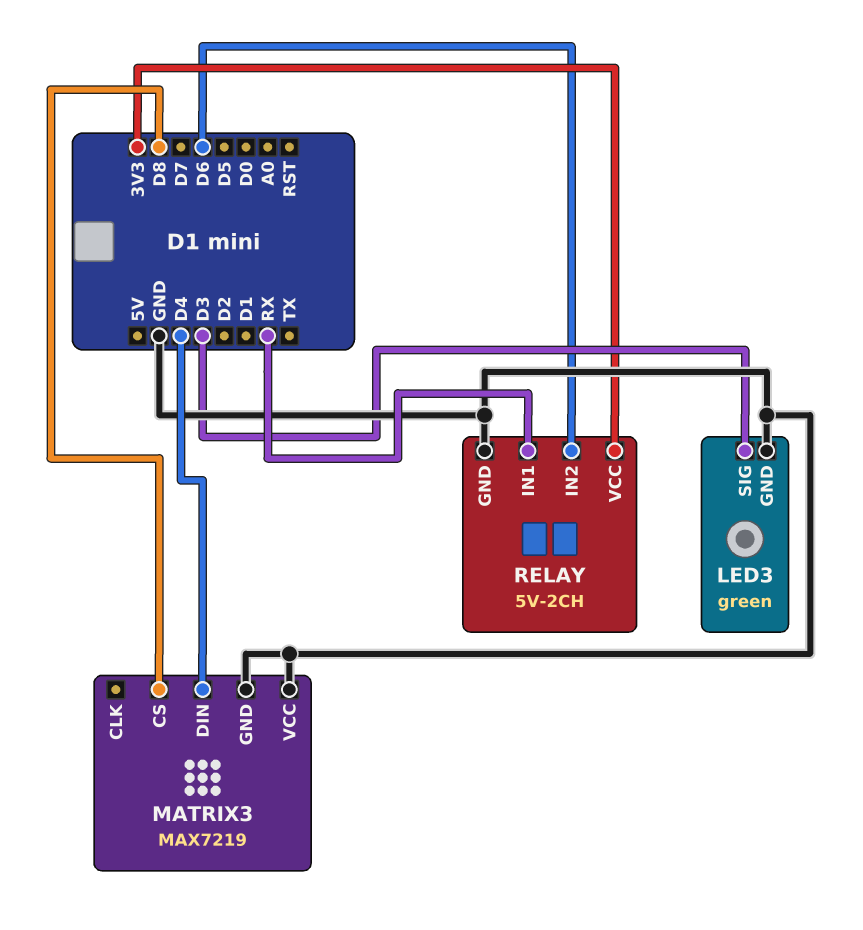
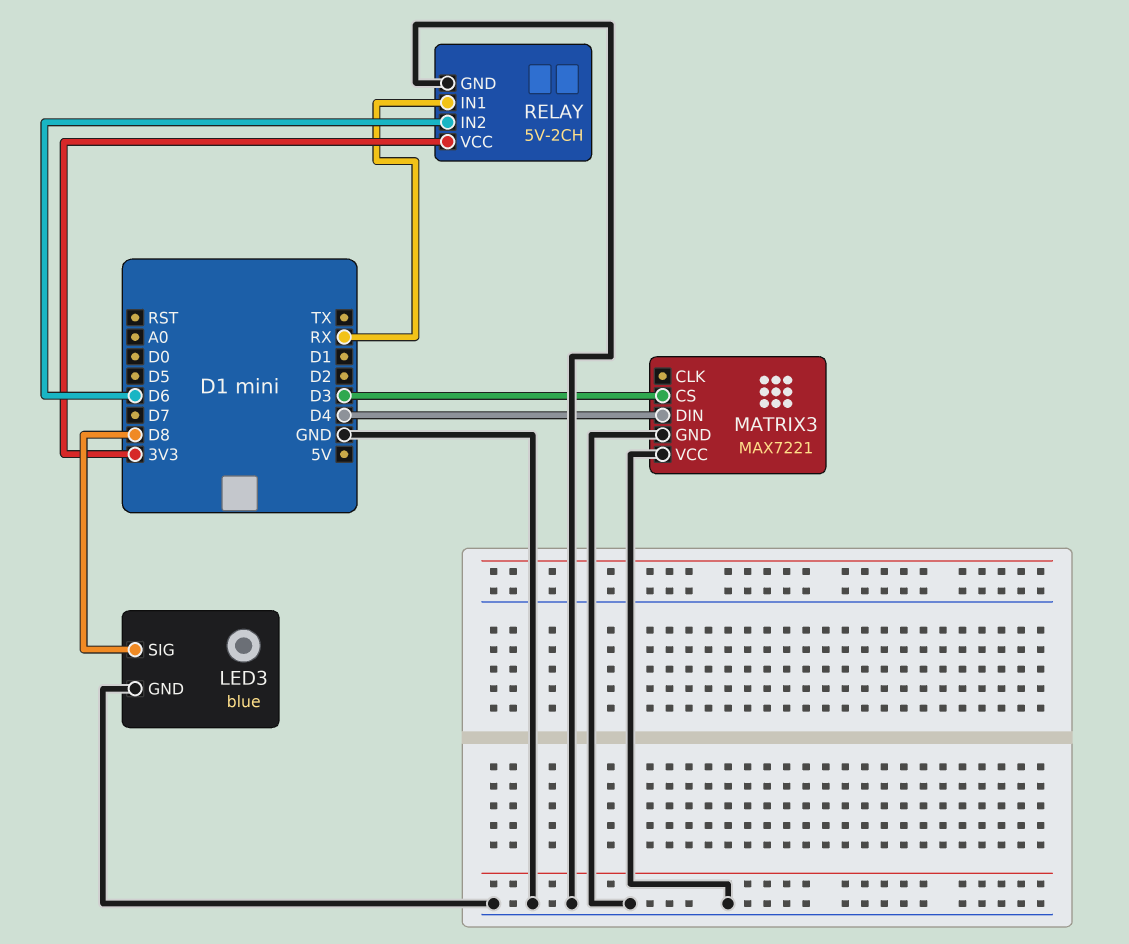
LED3: green -> blue
LED3 pin SIG: D3 -> D8
MATRIX3: MAX7219 -> MAX7221
MATRIX3 pin CS: D8 -> D3

